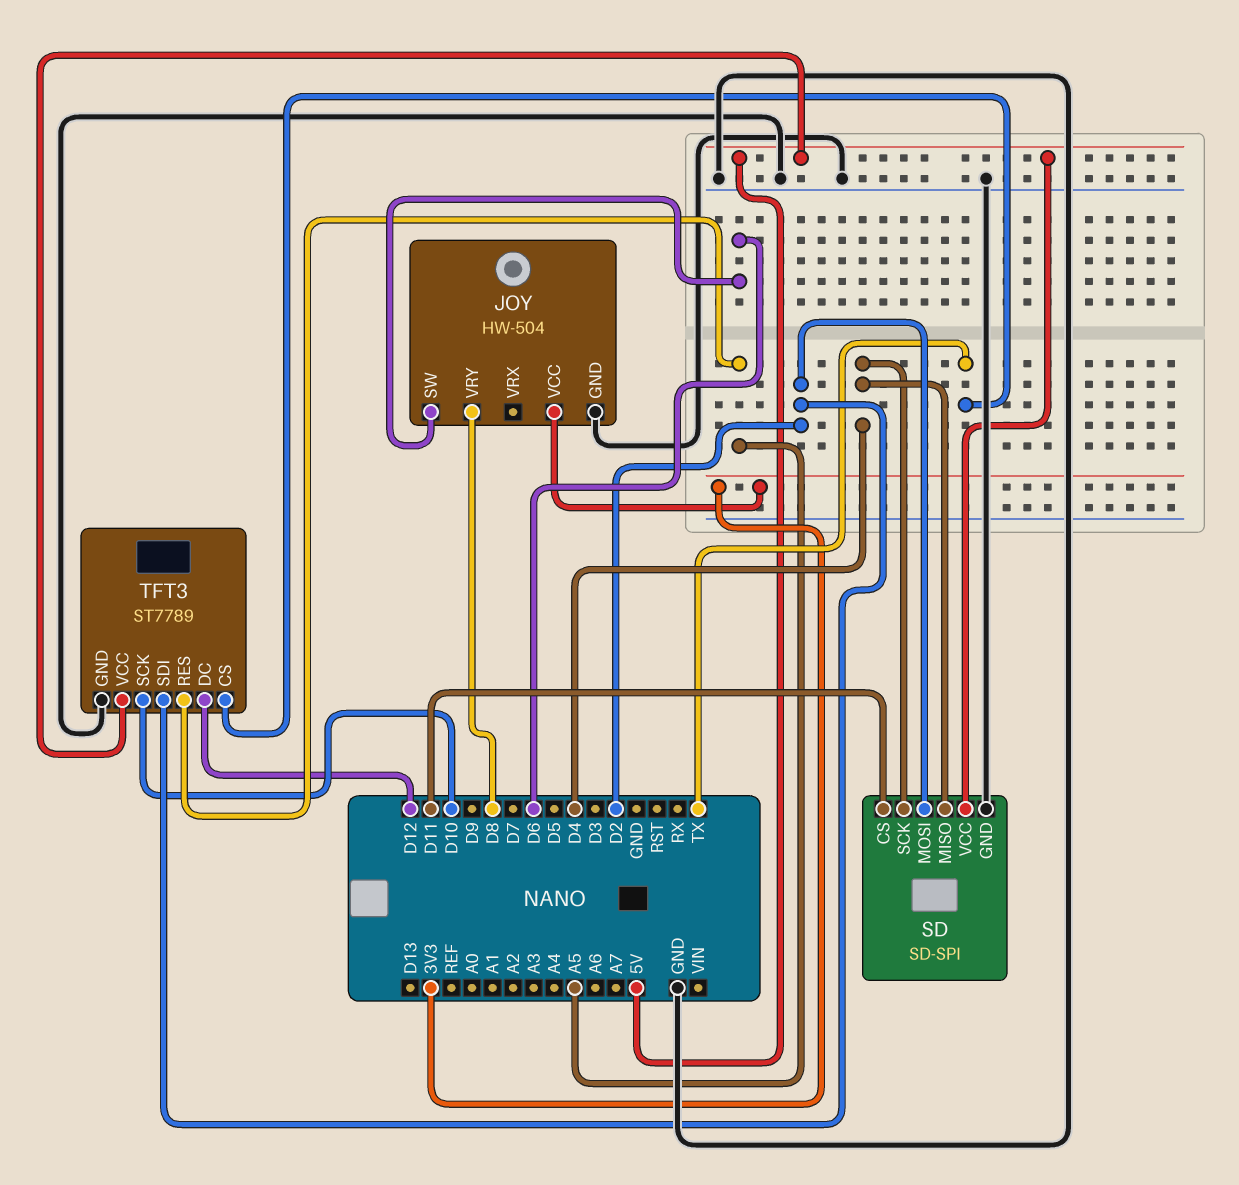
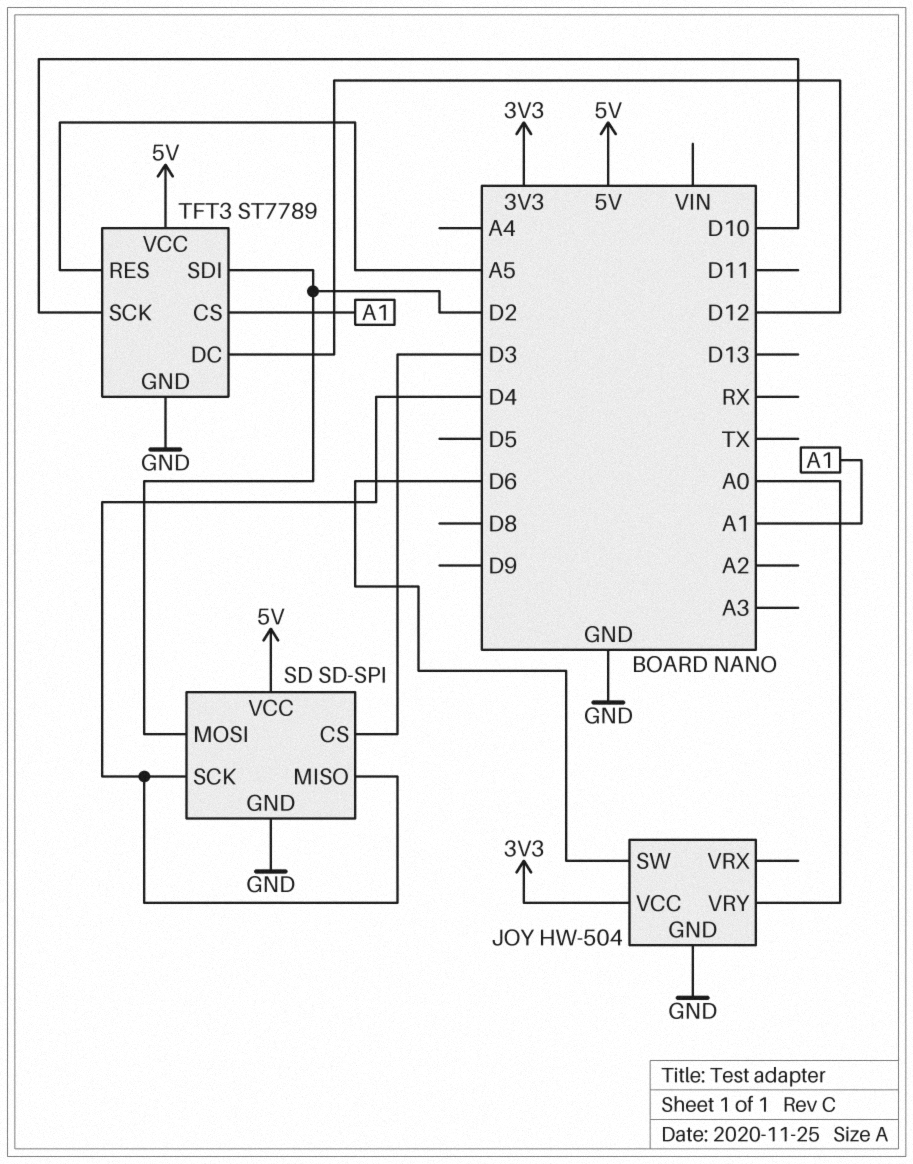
JOY pin VRY: D8 -> A0
SD pin CS: D11 -> D3
TFT3 pin CS: TX -> A1

